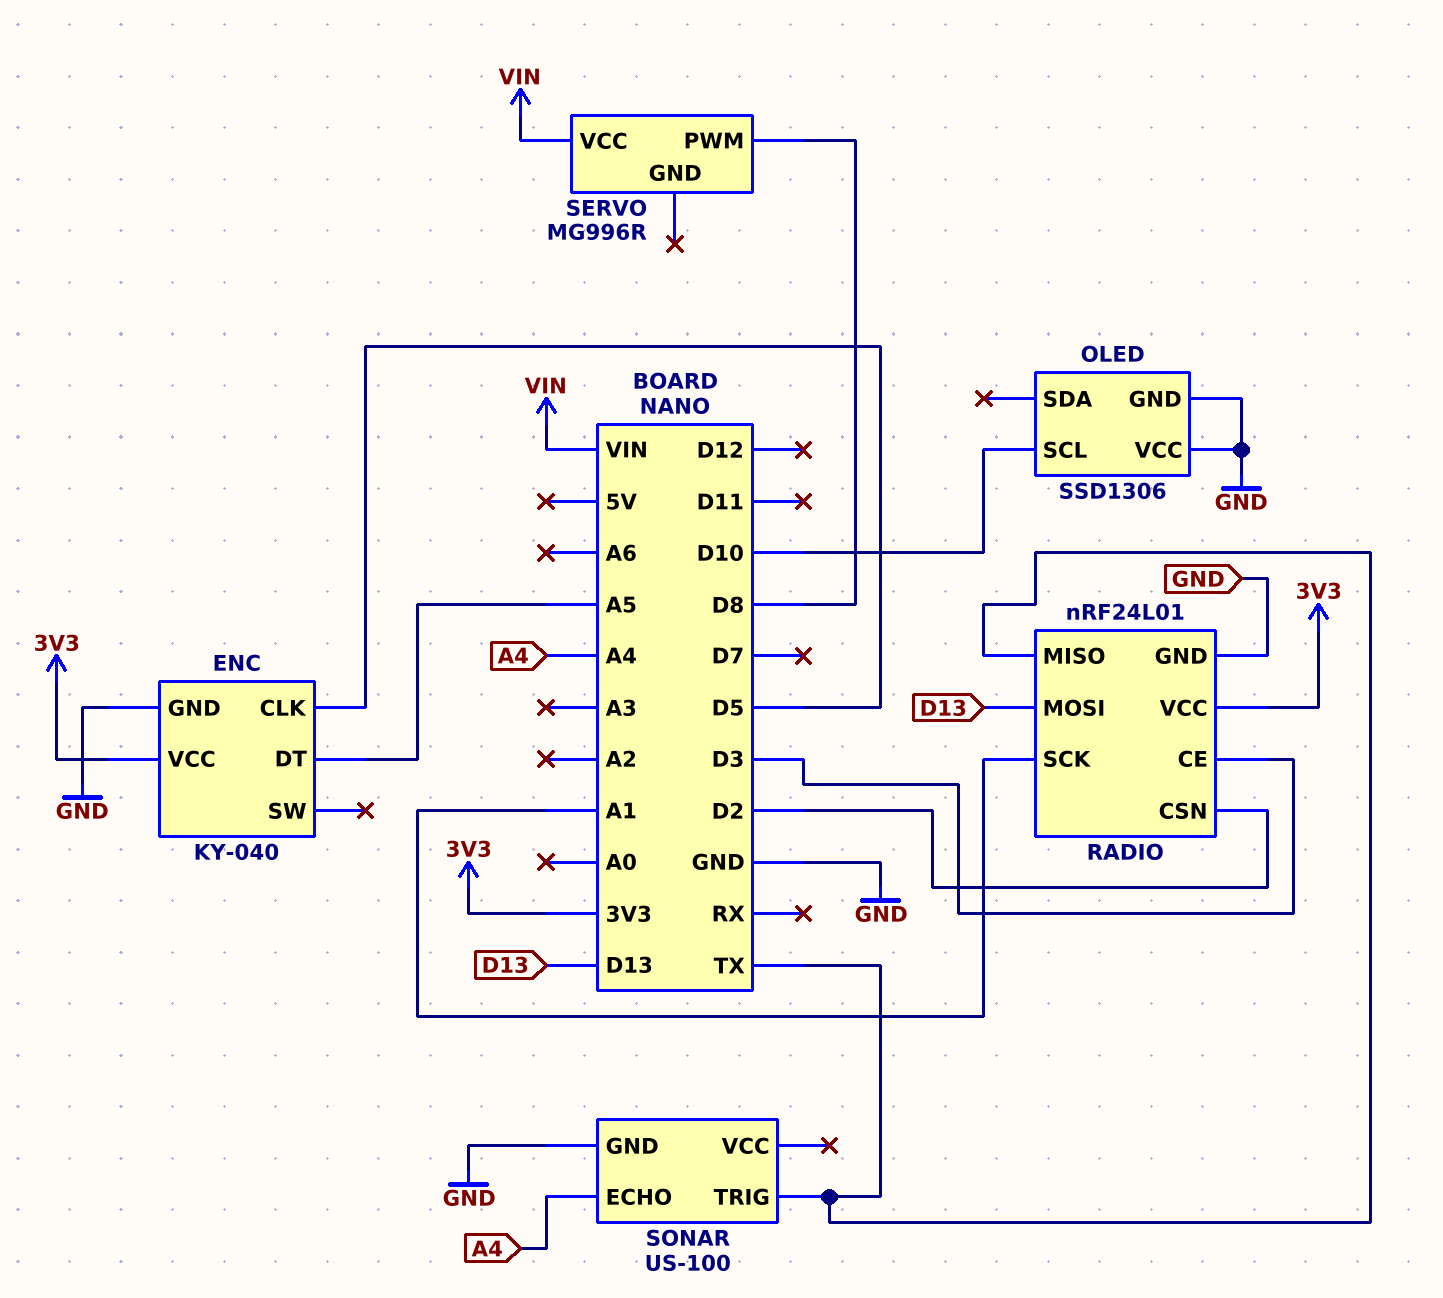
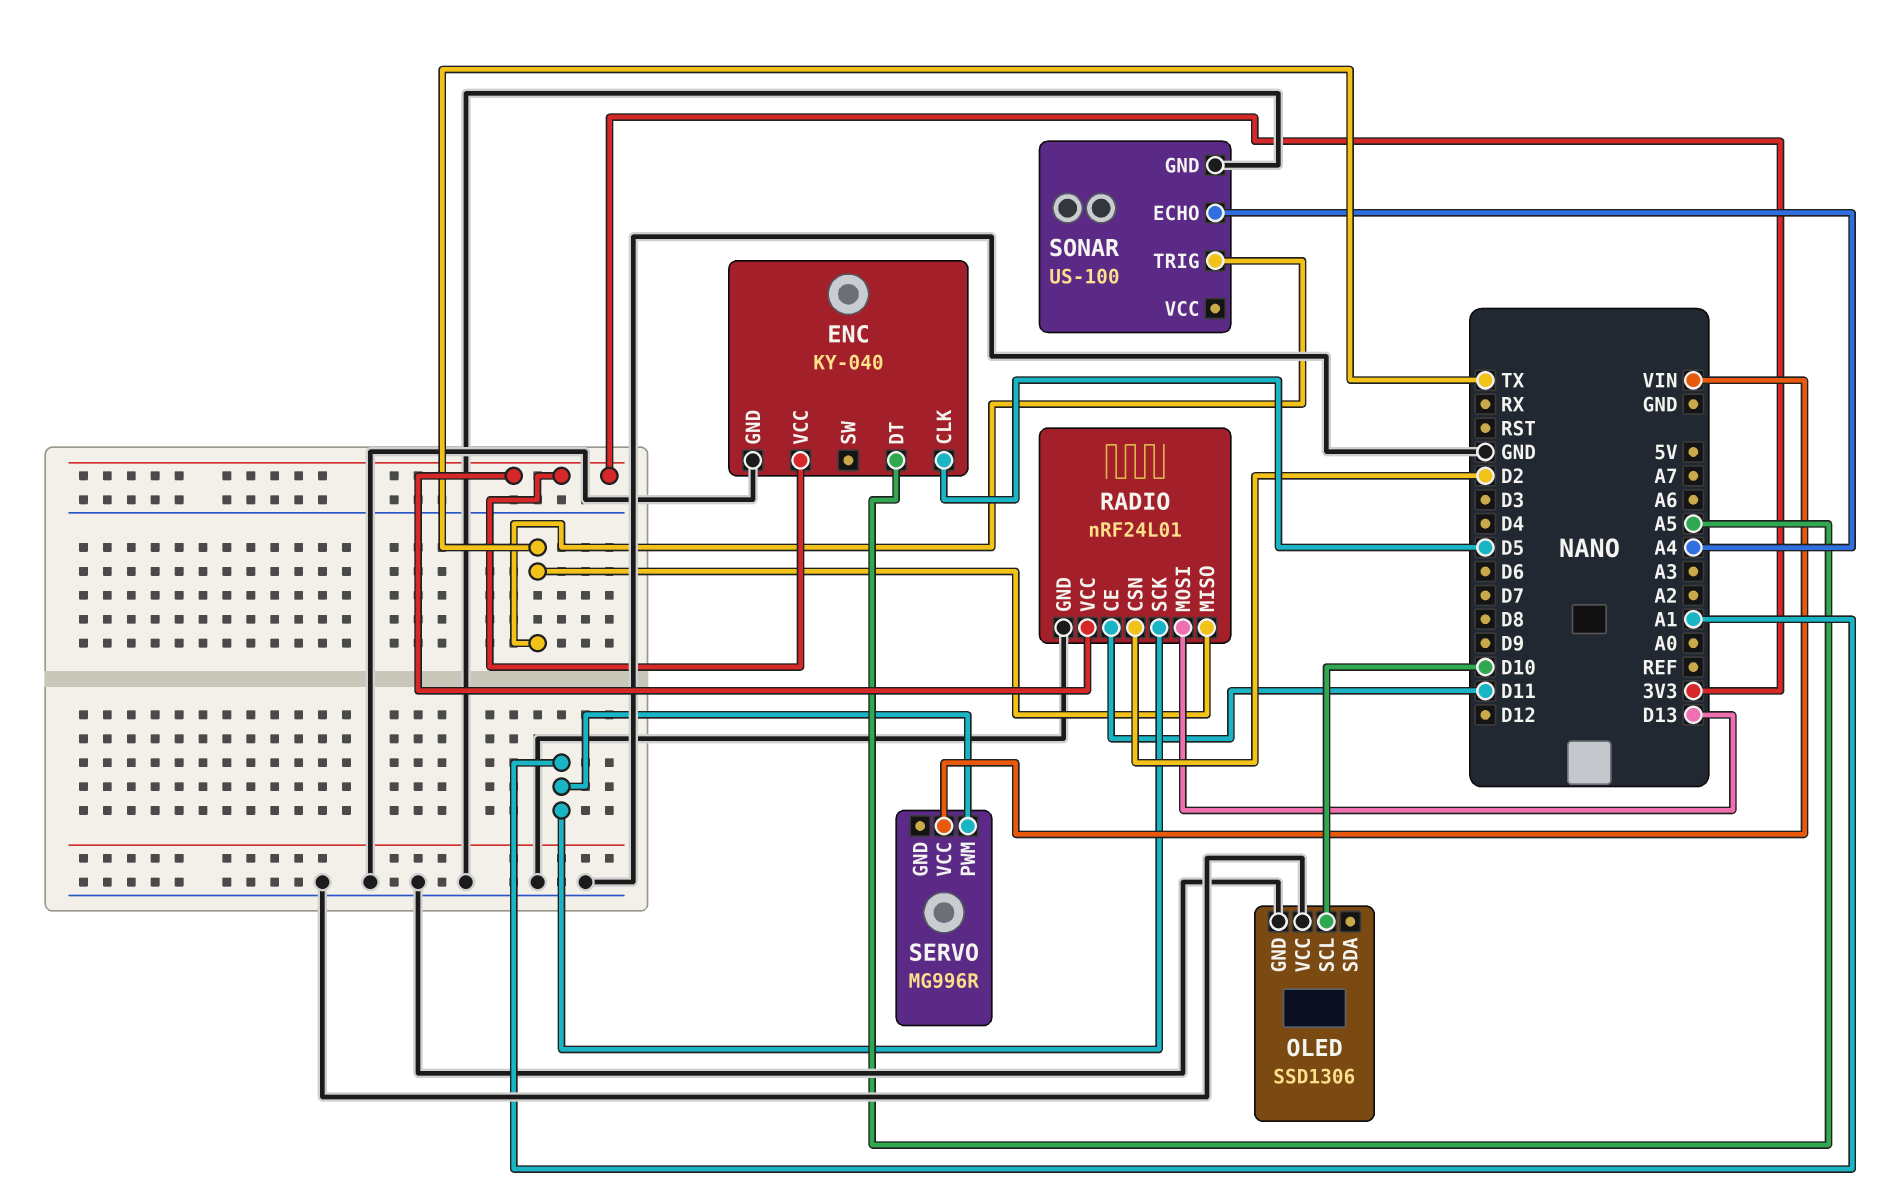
RADIO pin CE: D3 -> D11
SERVO pin PWM: D8 -> A1

